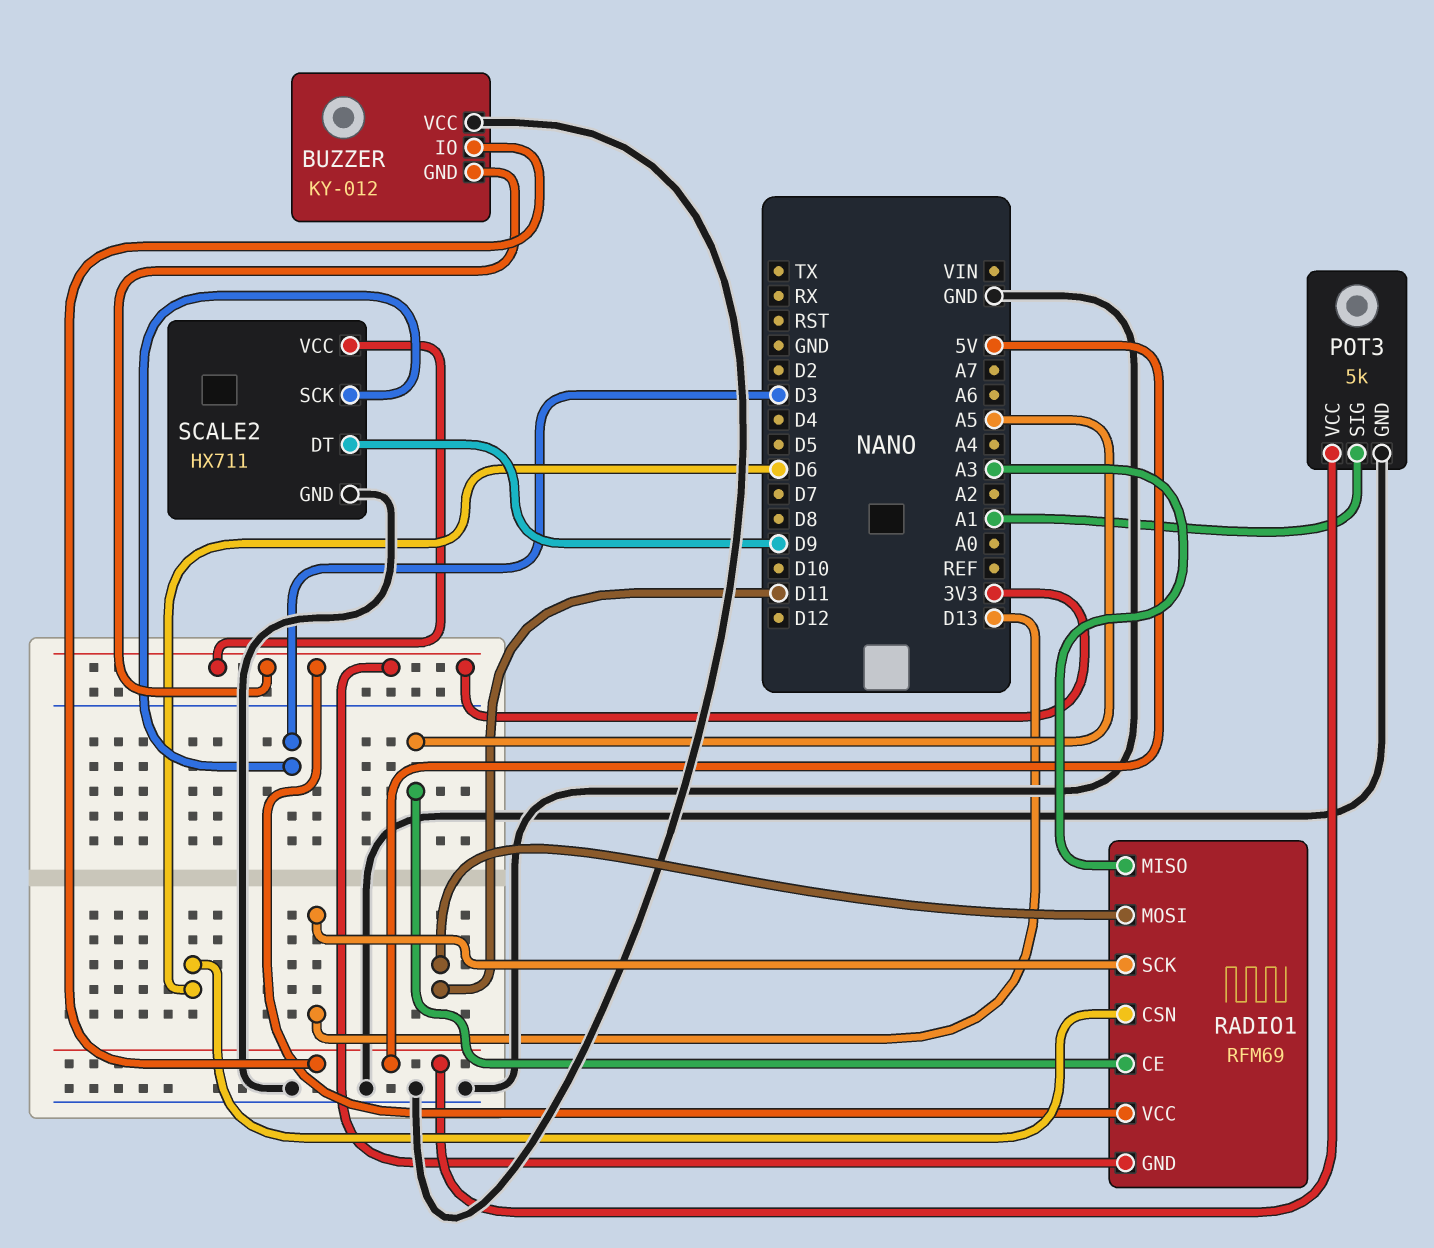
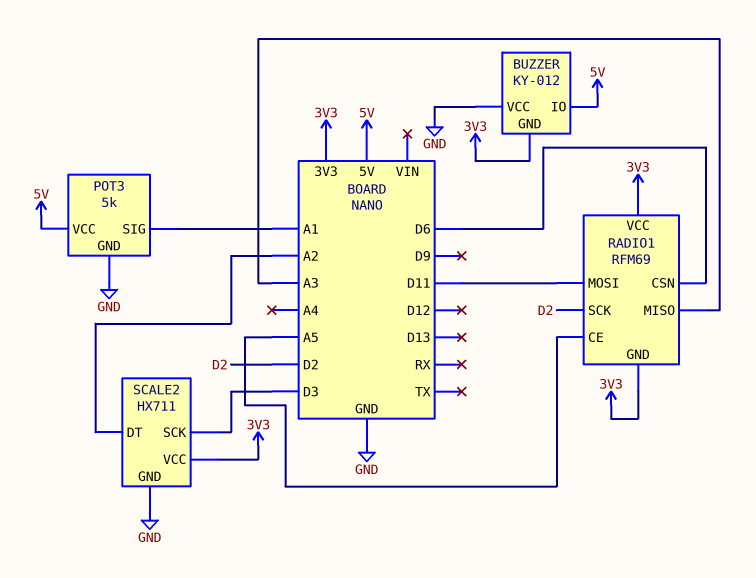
RADIO1 pin SCK: D13 -> D2
SCALE2 pin DT: D9 -> A2

